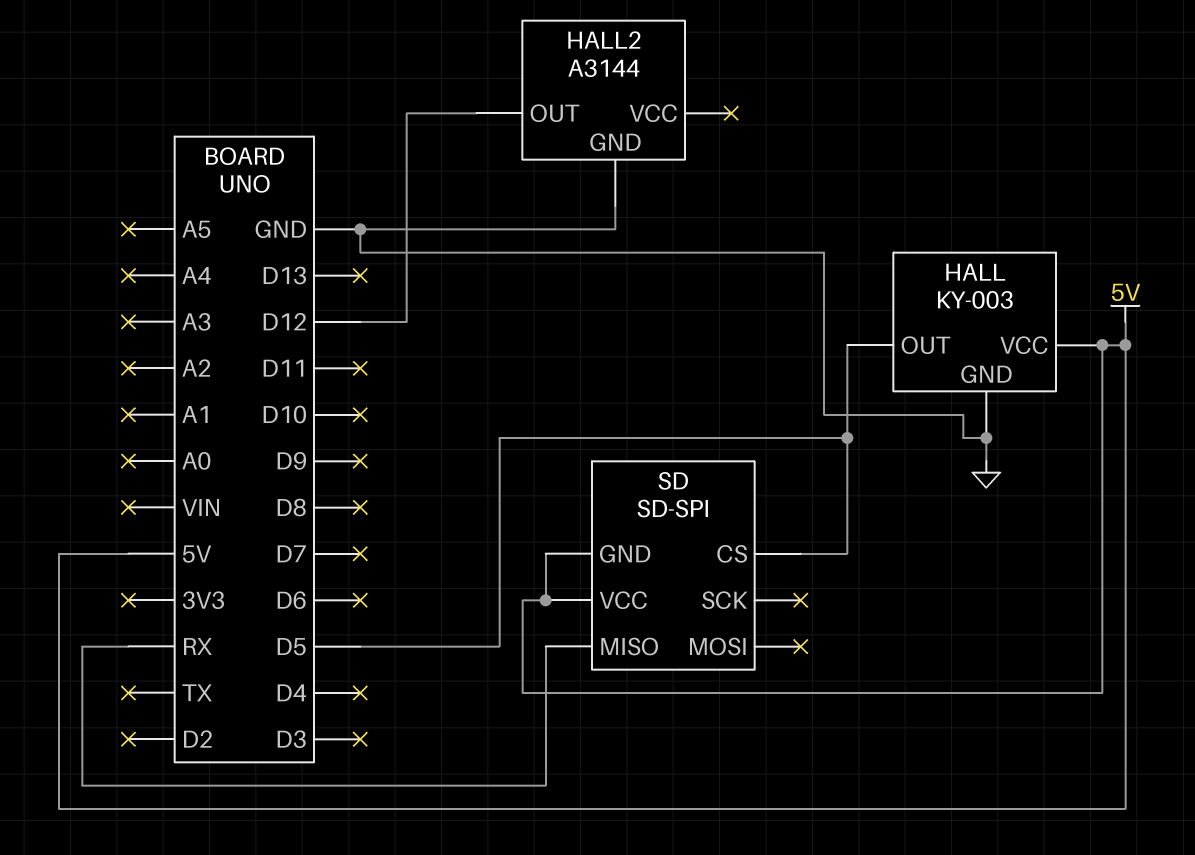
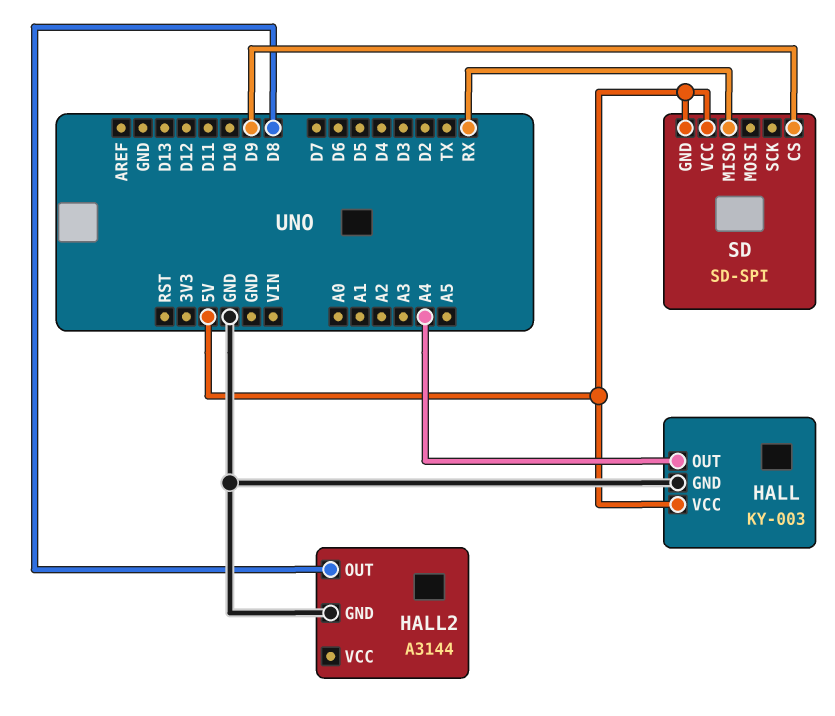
HALL pin OUT: D5 -> A4
HALL2 pin OUT: D12 -> D8
SD pin CS: D5 -> D9

